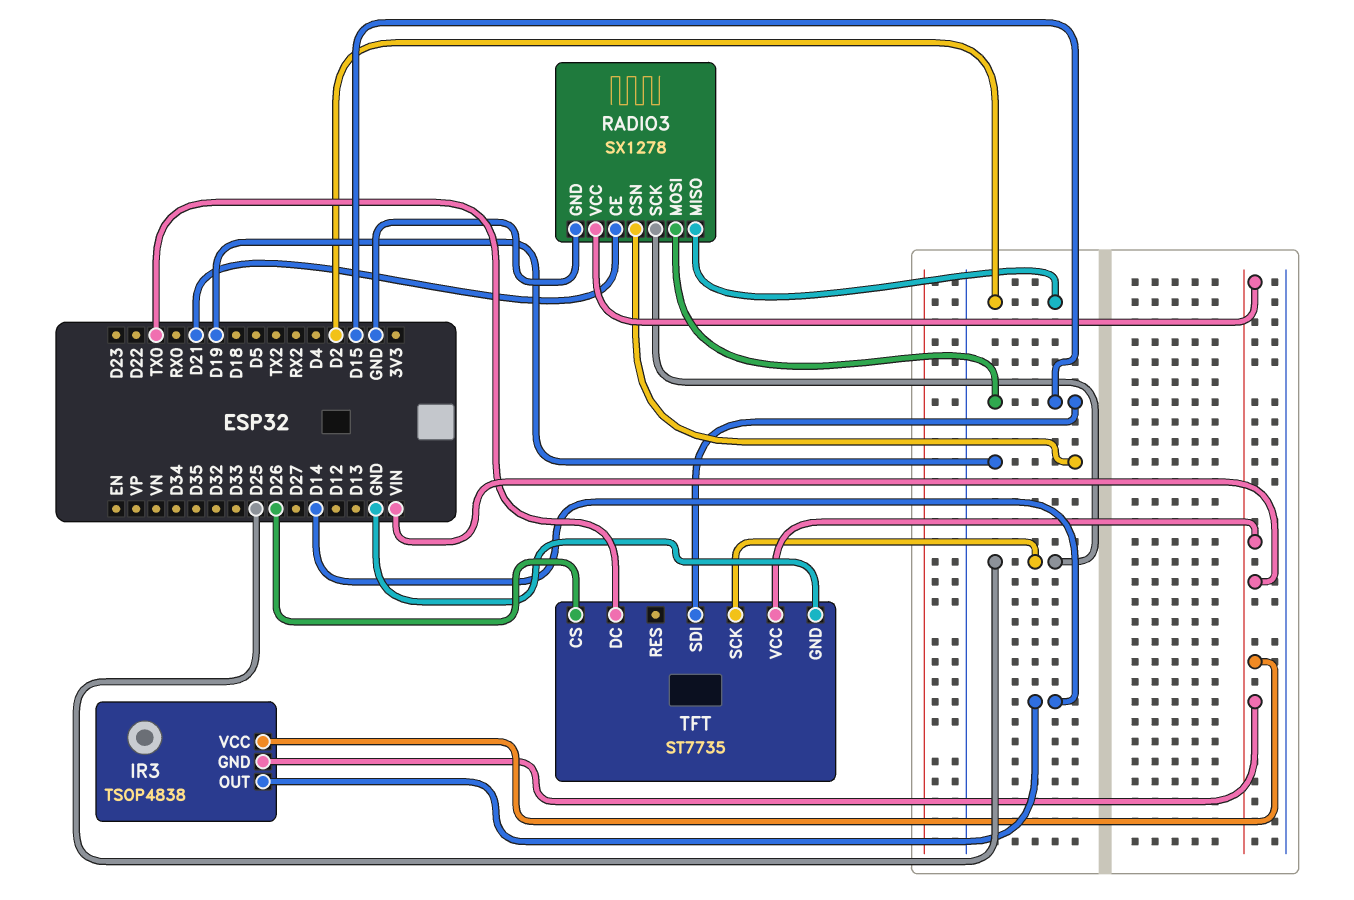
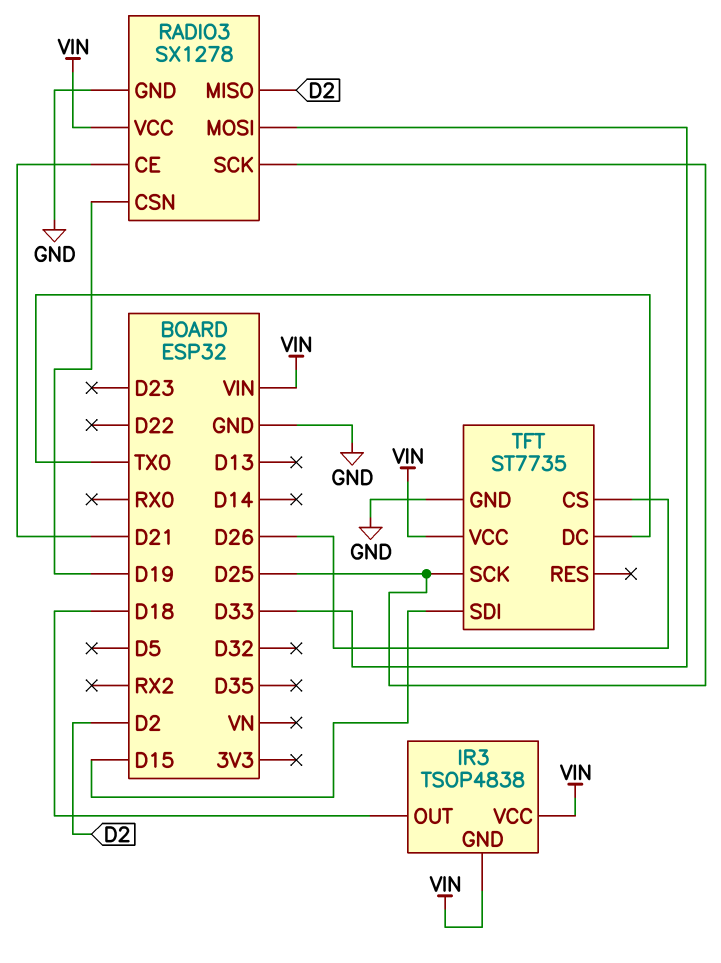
IR3 pin OUT: D14 -> D18
RADIO3 pin MOSI: D15 -> D33

